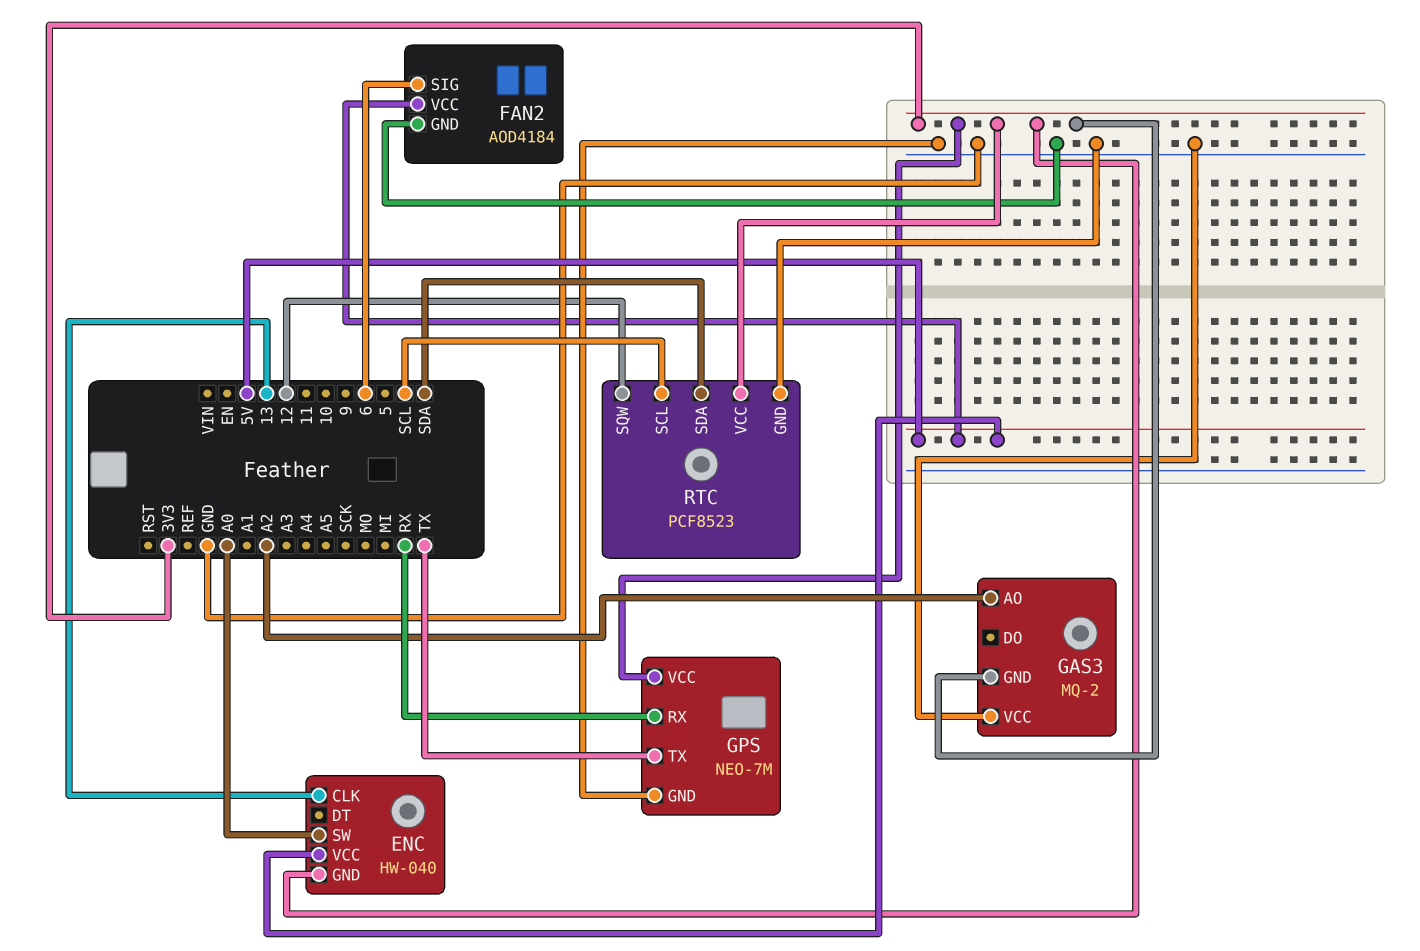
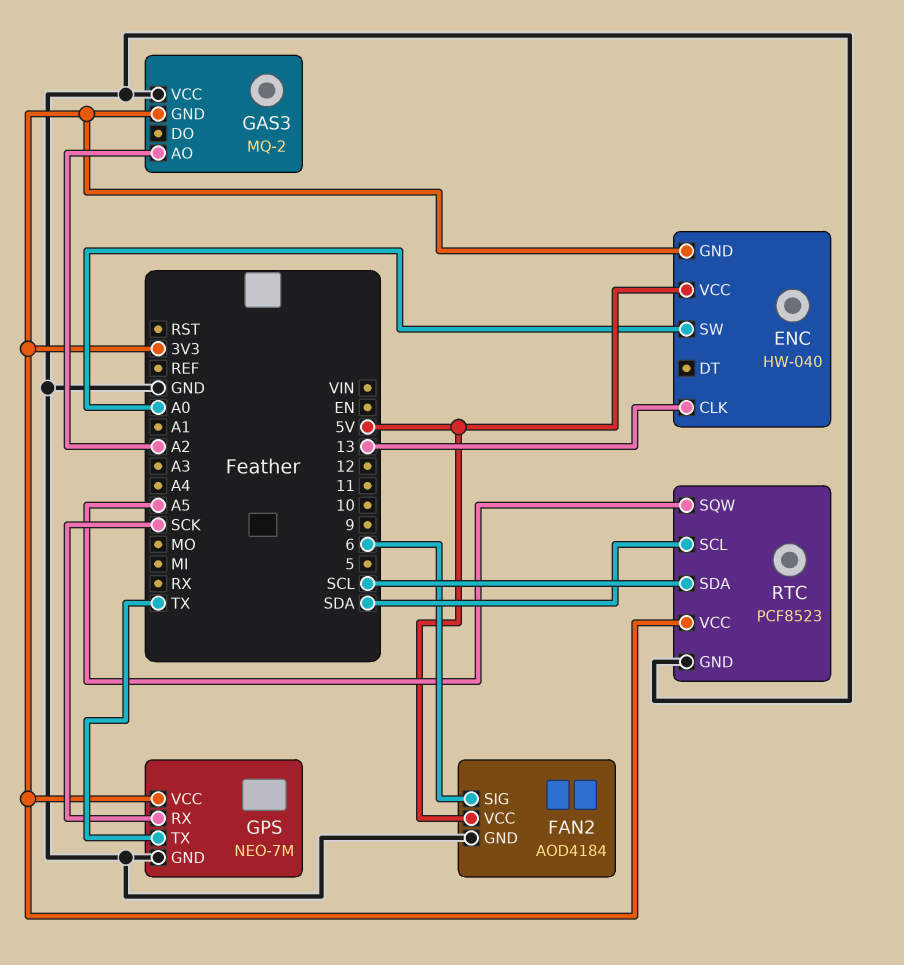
GPS pin RX: RX -> SCK
RTC pin SCL: SCL -> SDA
RTC pin SDA: SDA -> SCL
RTC pin SQW: 12 -> A5

